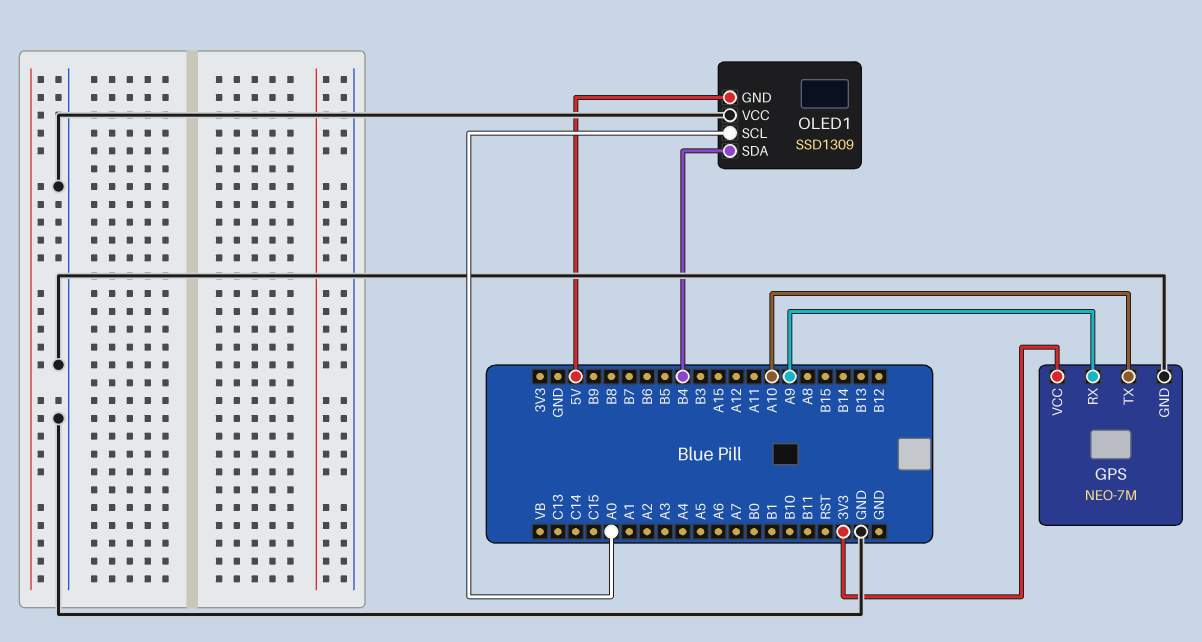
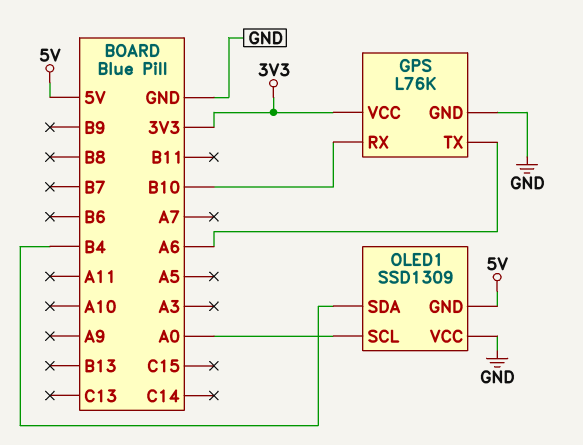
GPS: NEO-7M -> L76K
GPS pin RX: A9 -> B10
GPS pin TX: A10 -> A6

